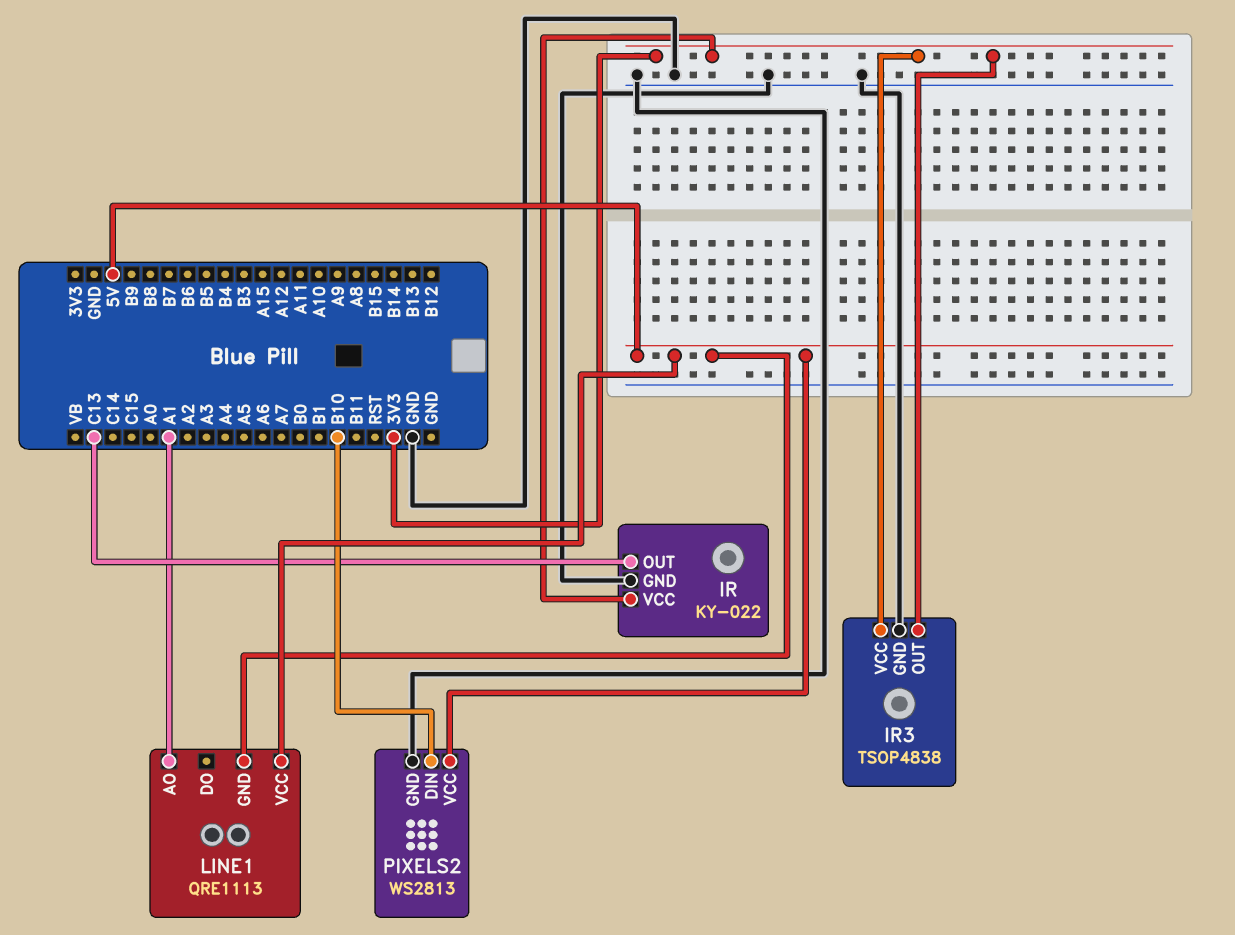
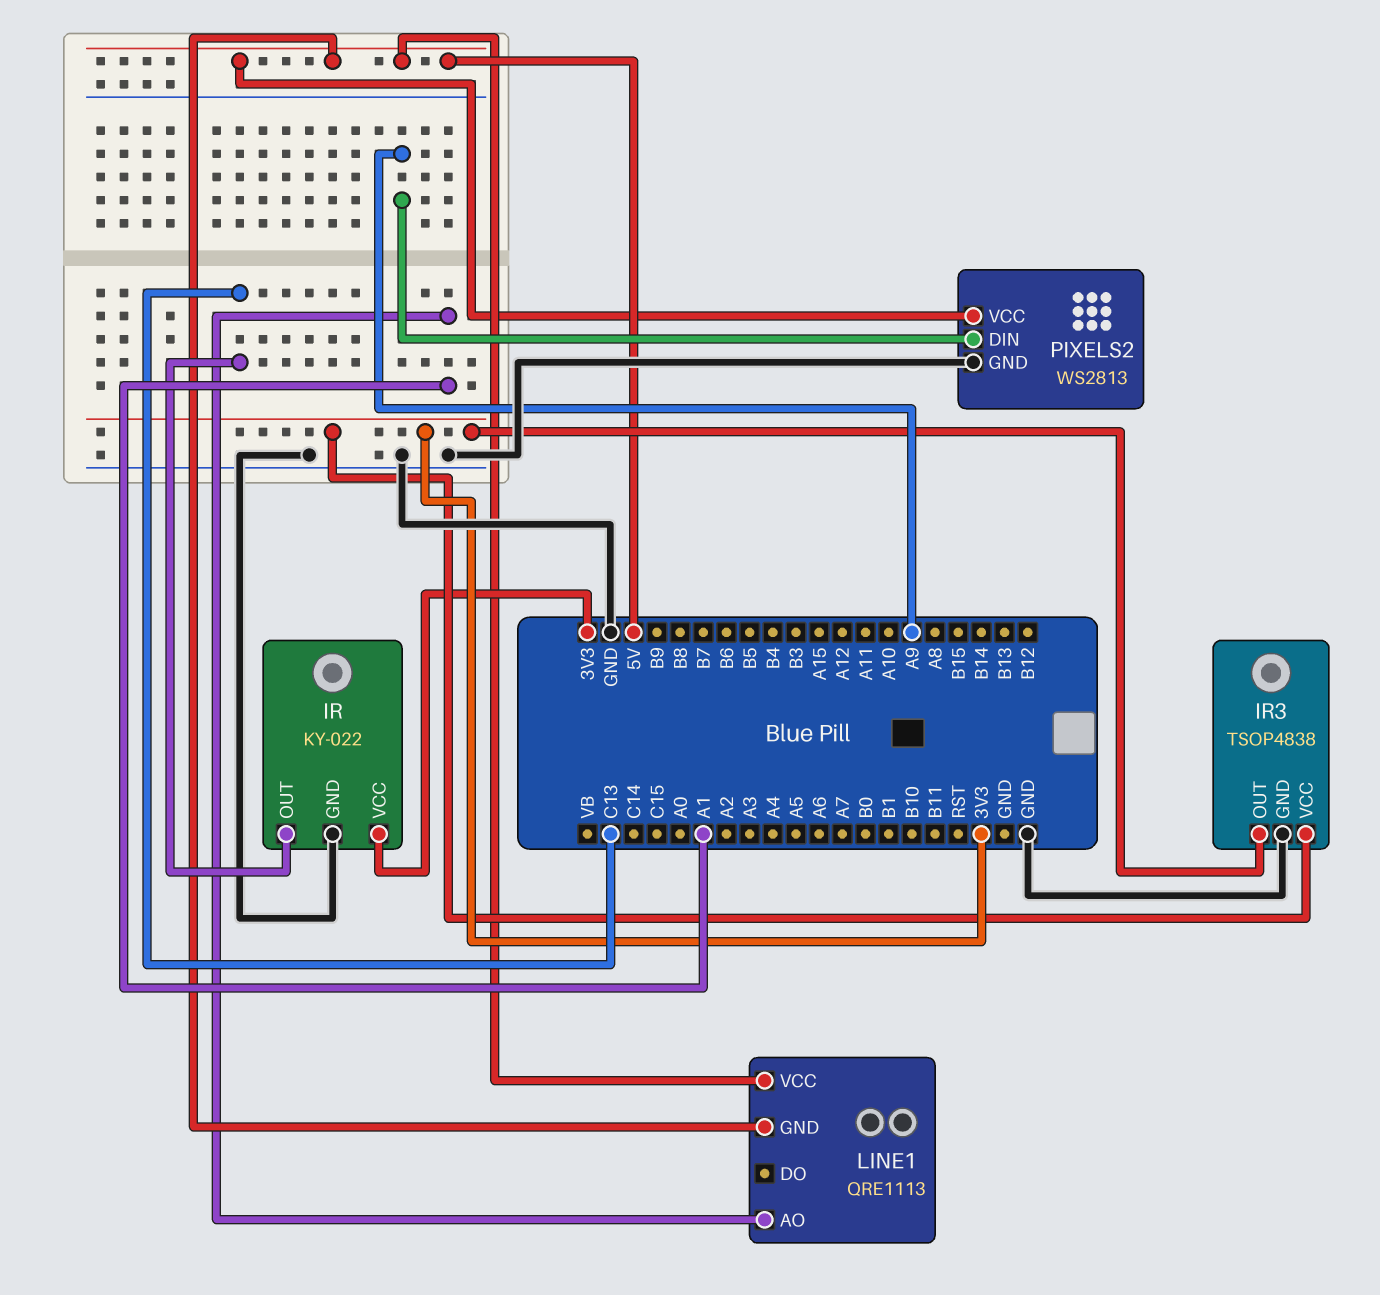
PIXELS2 pin DIN: B10 -> A9

